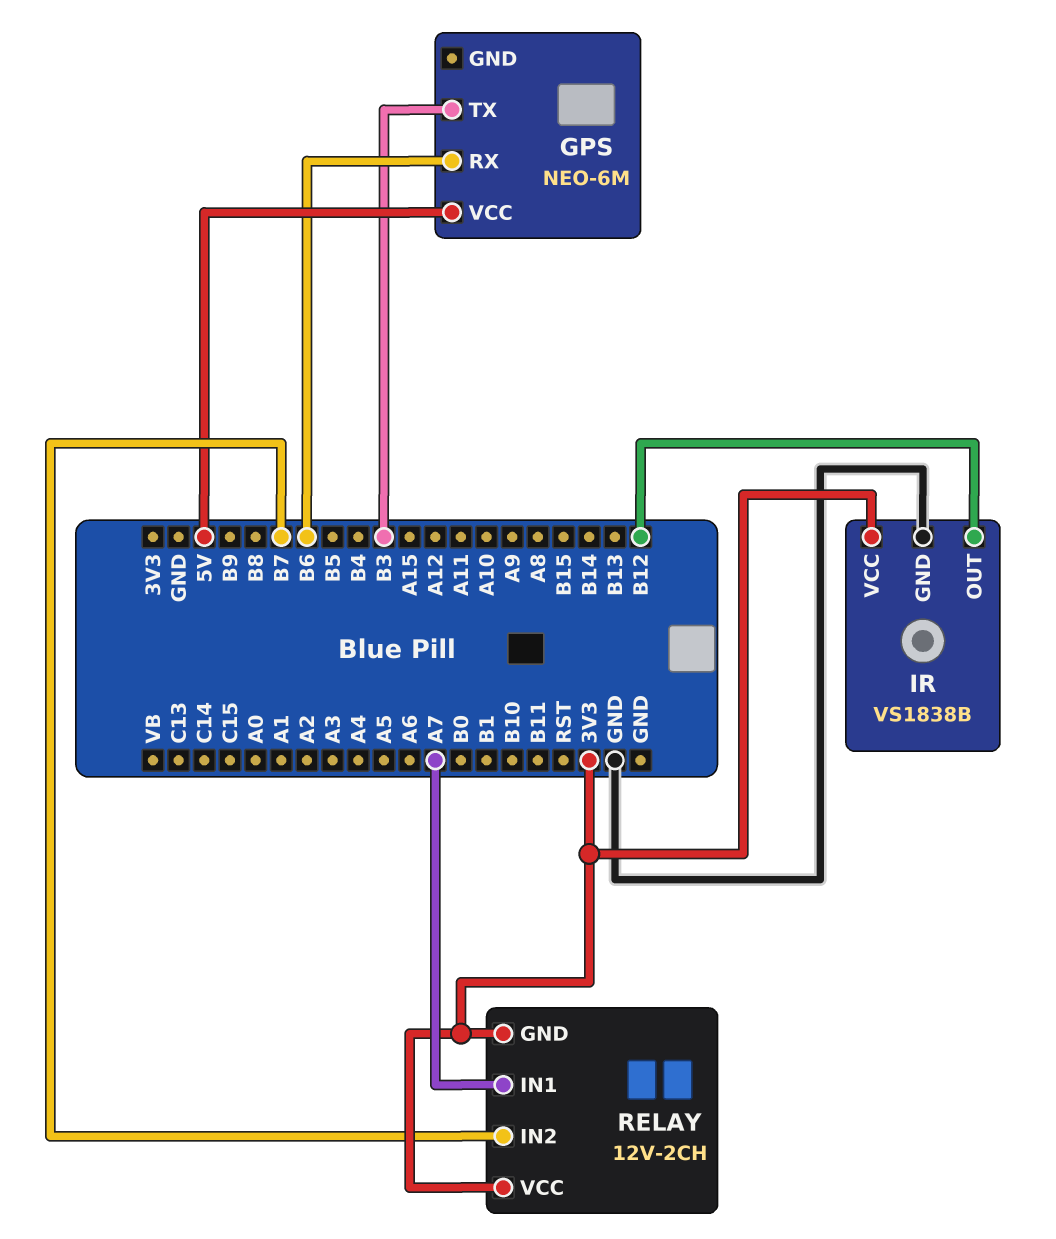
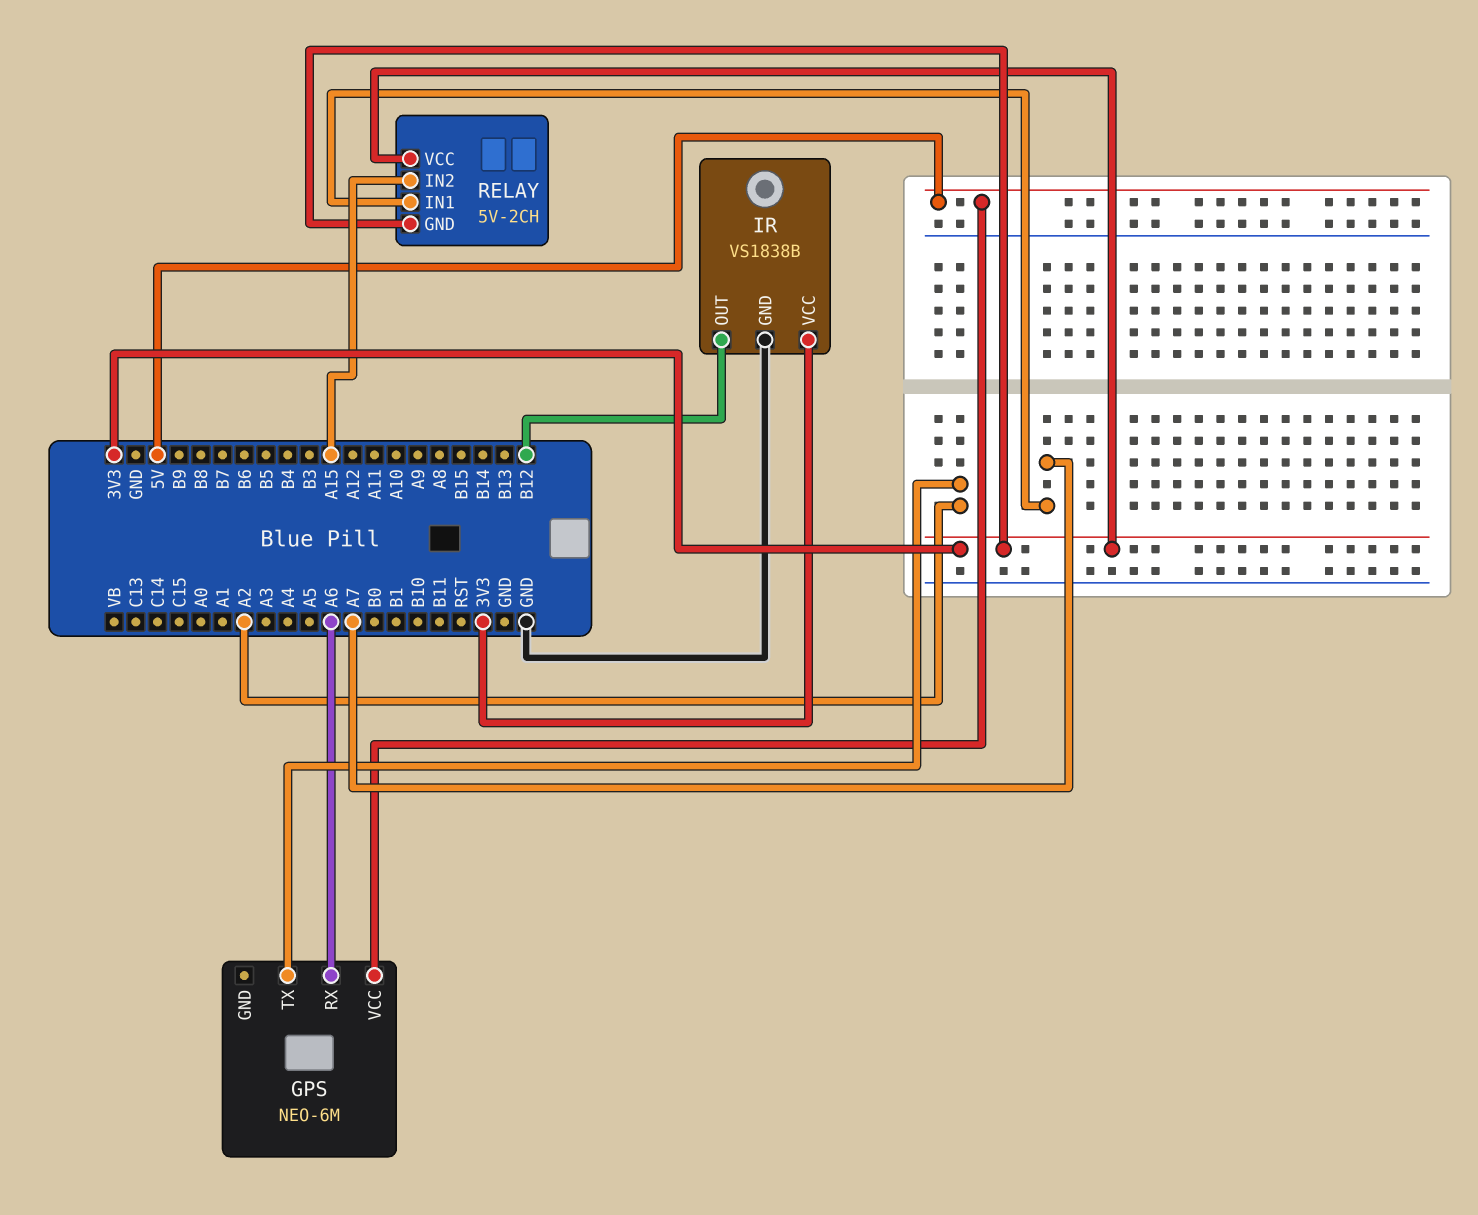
GPS pin RX: B6 -> A6
GPS pin TX: B3 -> A2
RELAY: 12V-2CH -> 5V-2CH
RELAY pin IN2: B7 -> A15

